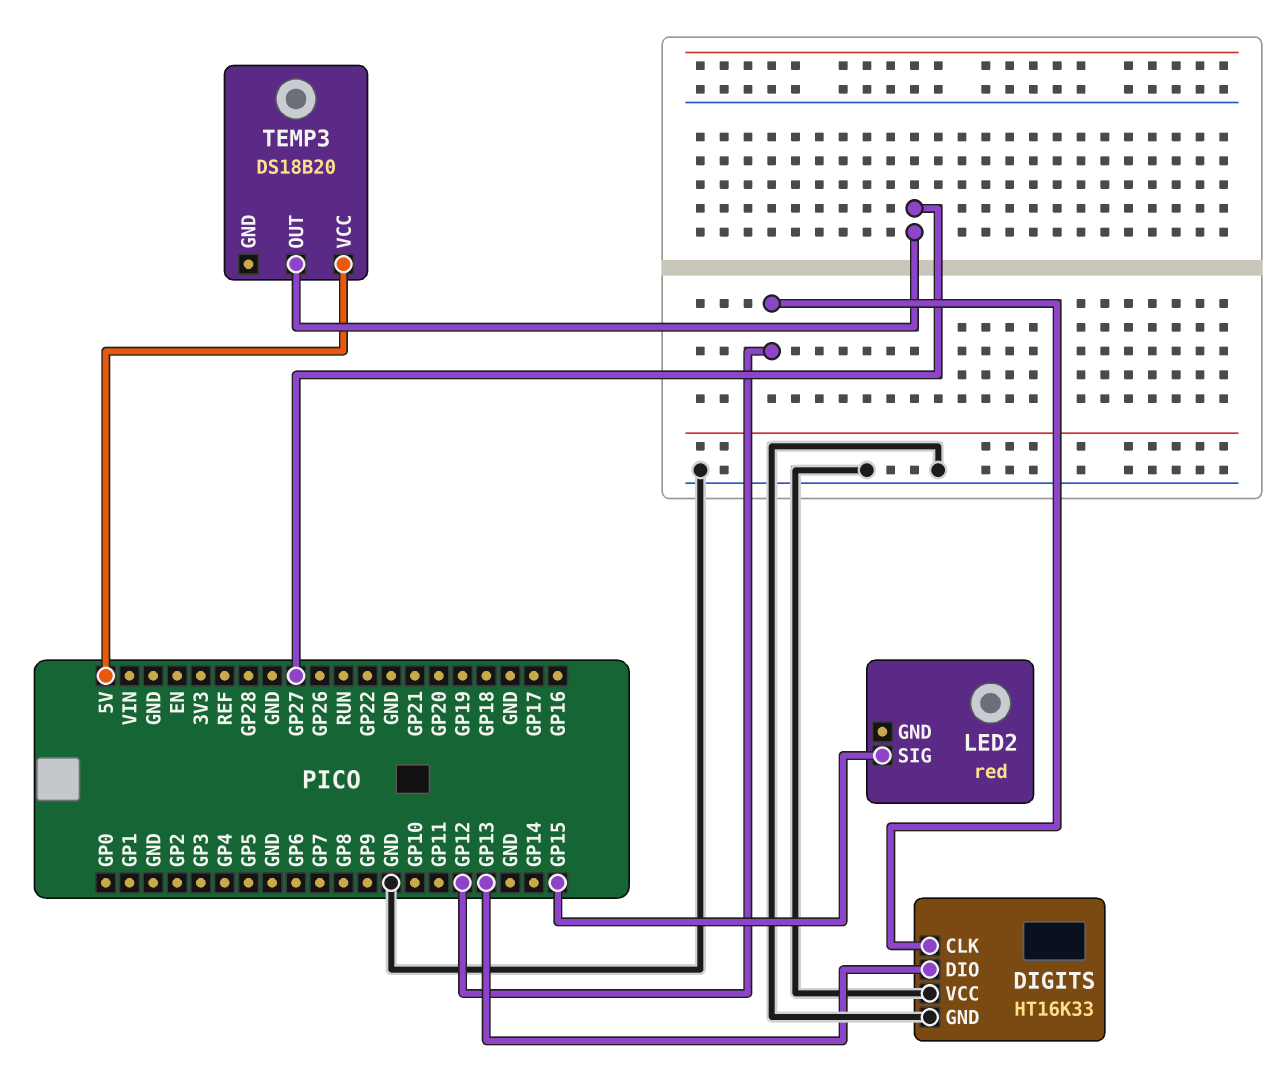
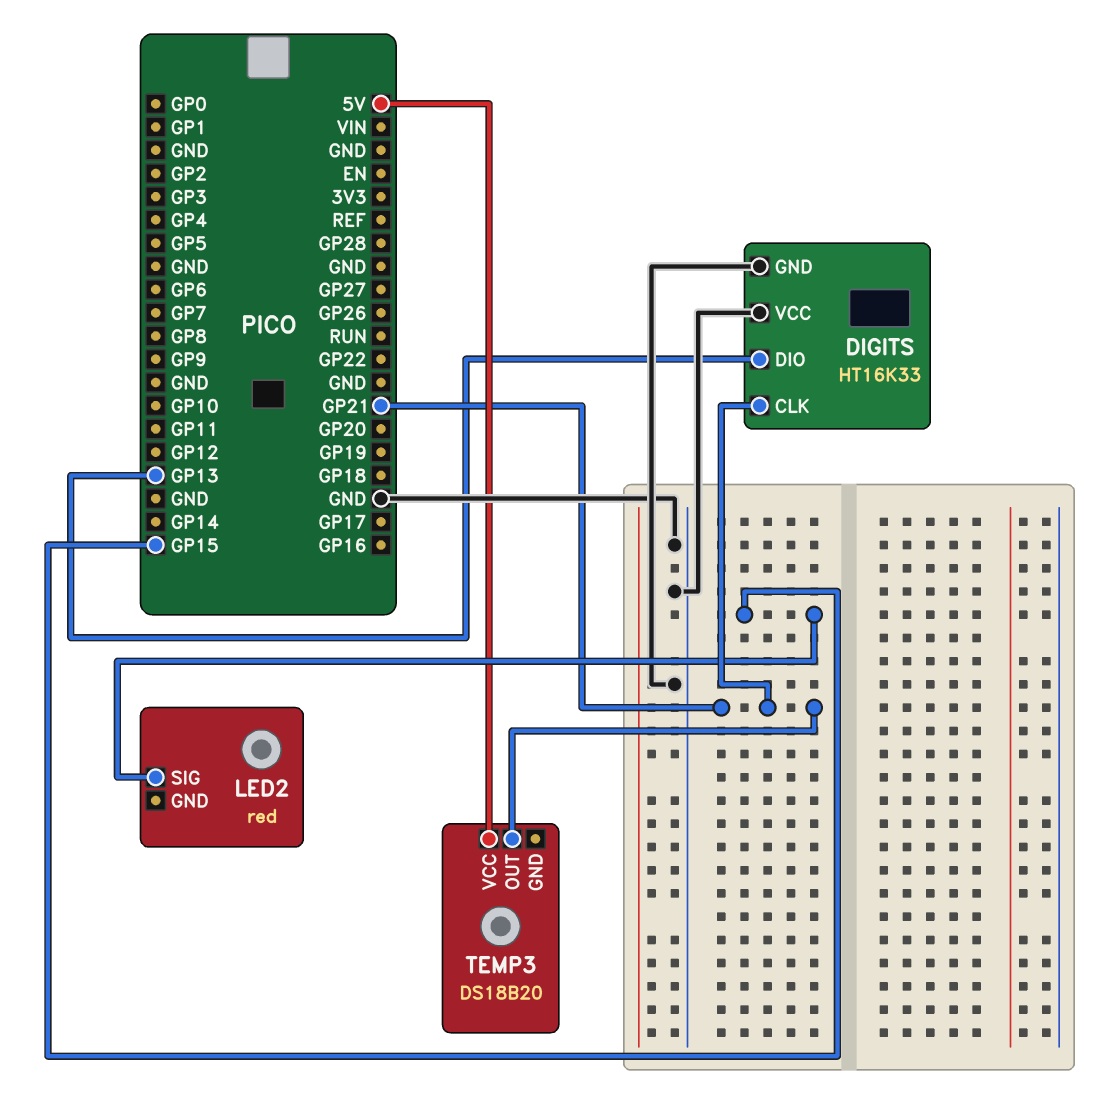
DIGITS pin CLK: GP12 -> GP21
TEMP3 pin OUT: GP27 -> GP21

